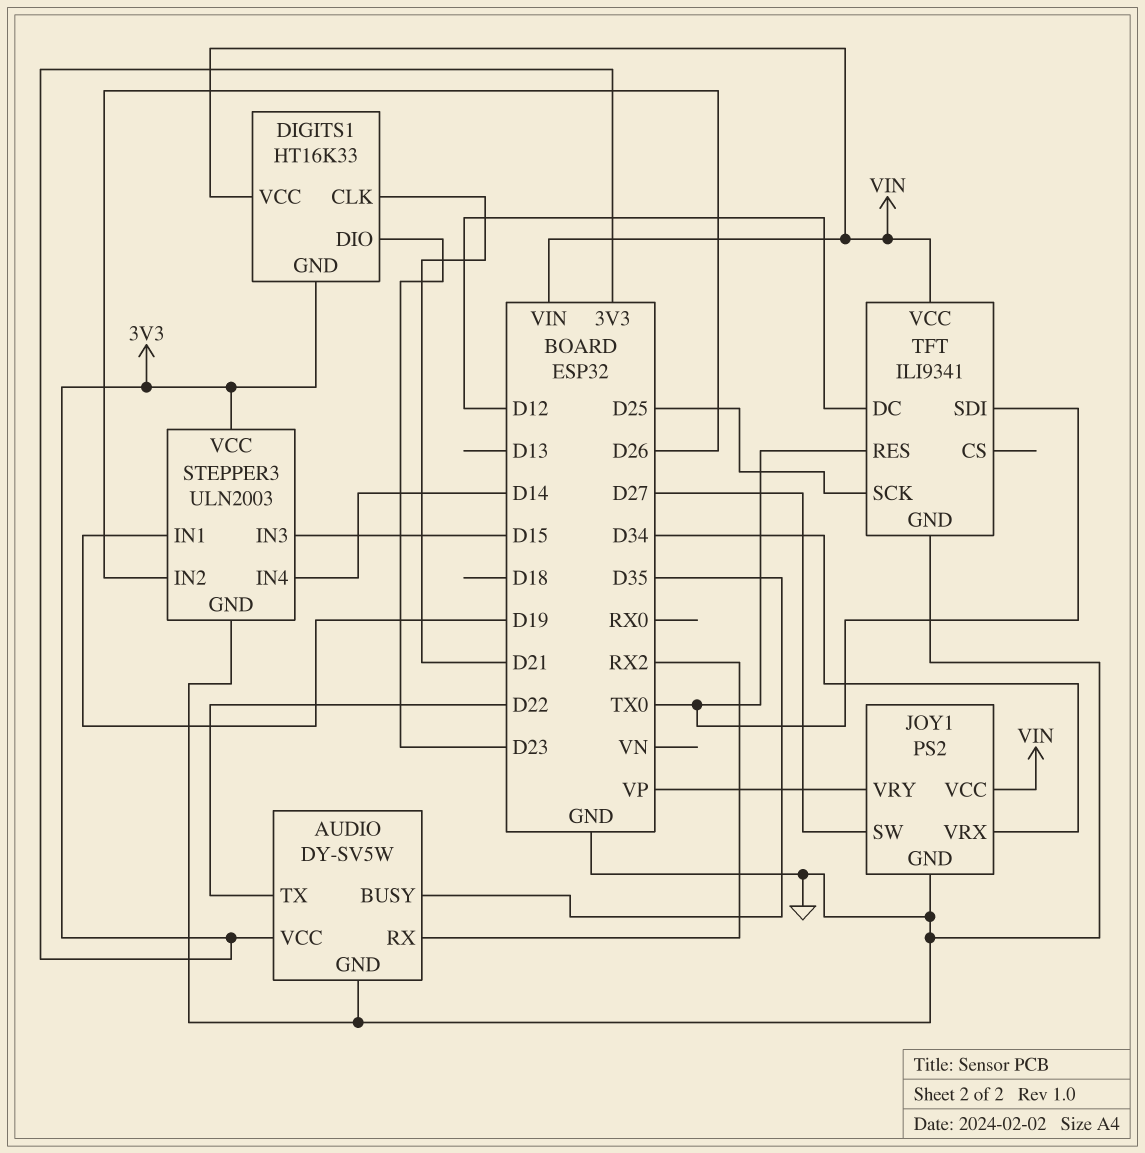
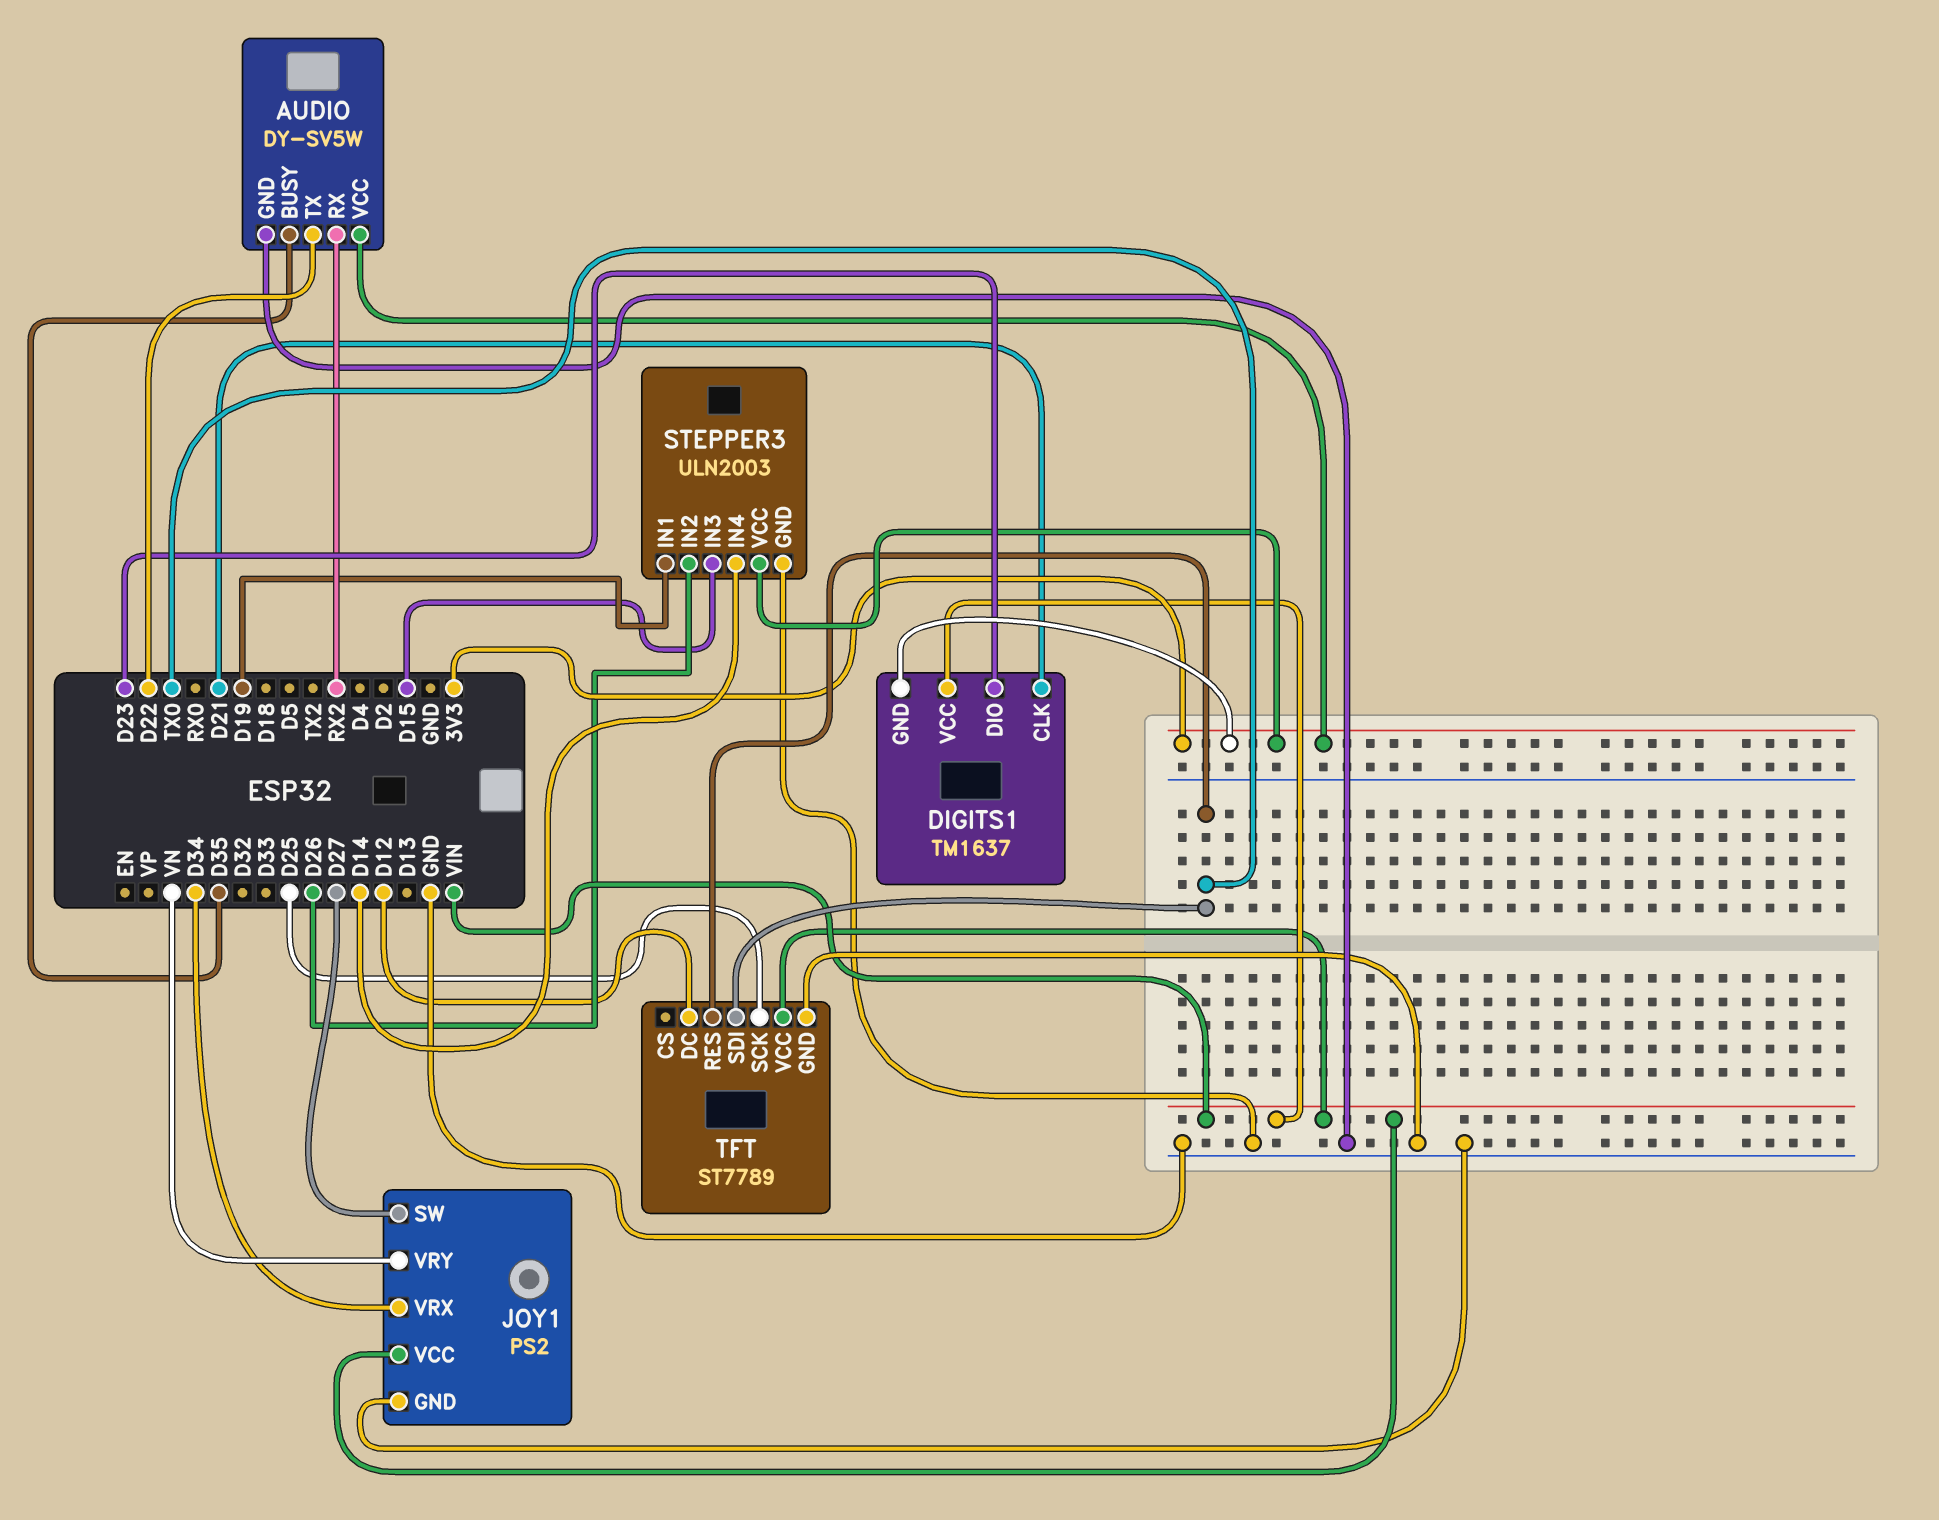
DIGITS1: HT16K33 -> TM1637
JOY1 pin VRY: VP -> VN
TFT: ILI9341 -> ST7789

